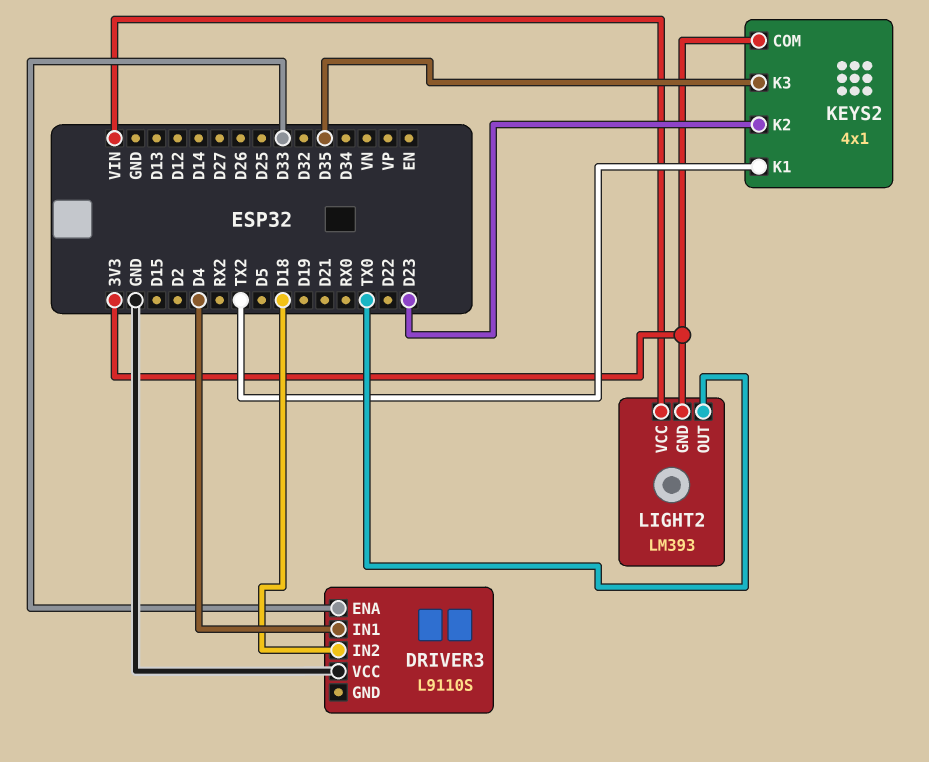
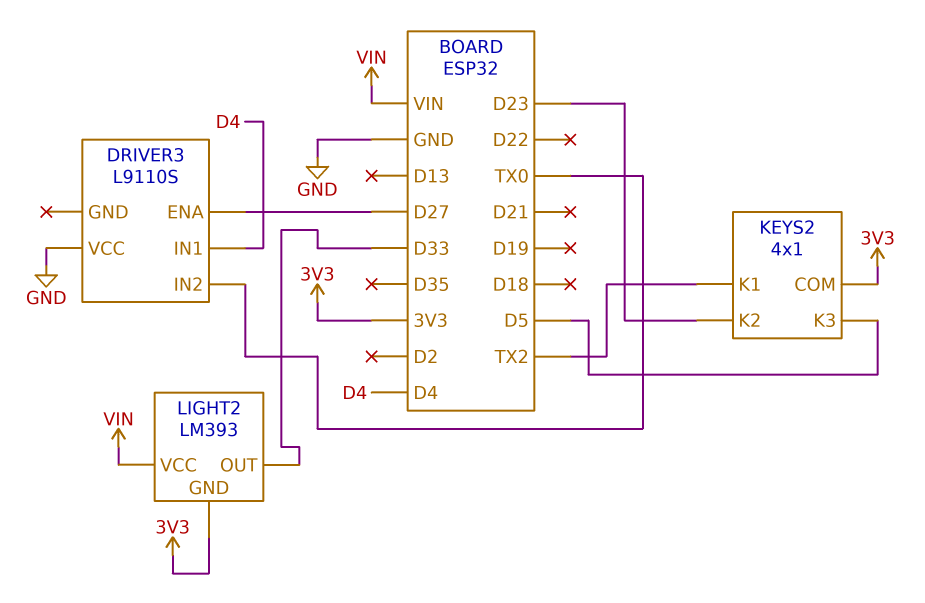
DRIVER3 pin ENA: D33 -> D27
DRIVER3 pin IN2: D18 -> TX0
KEYS2 pin K3: D35 -> D5
LIGHT2 pin OUT: TX0 -> D33

